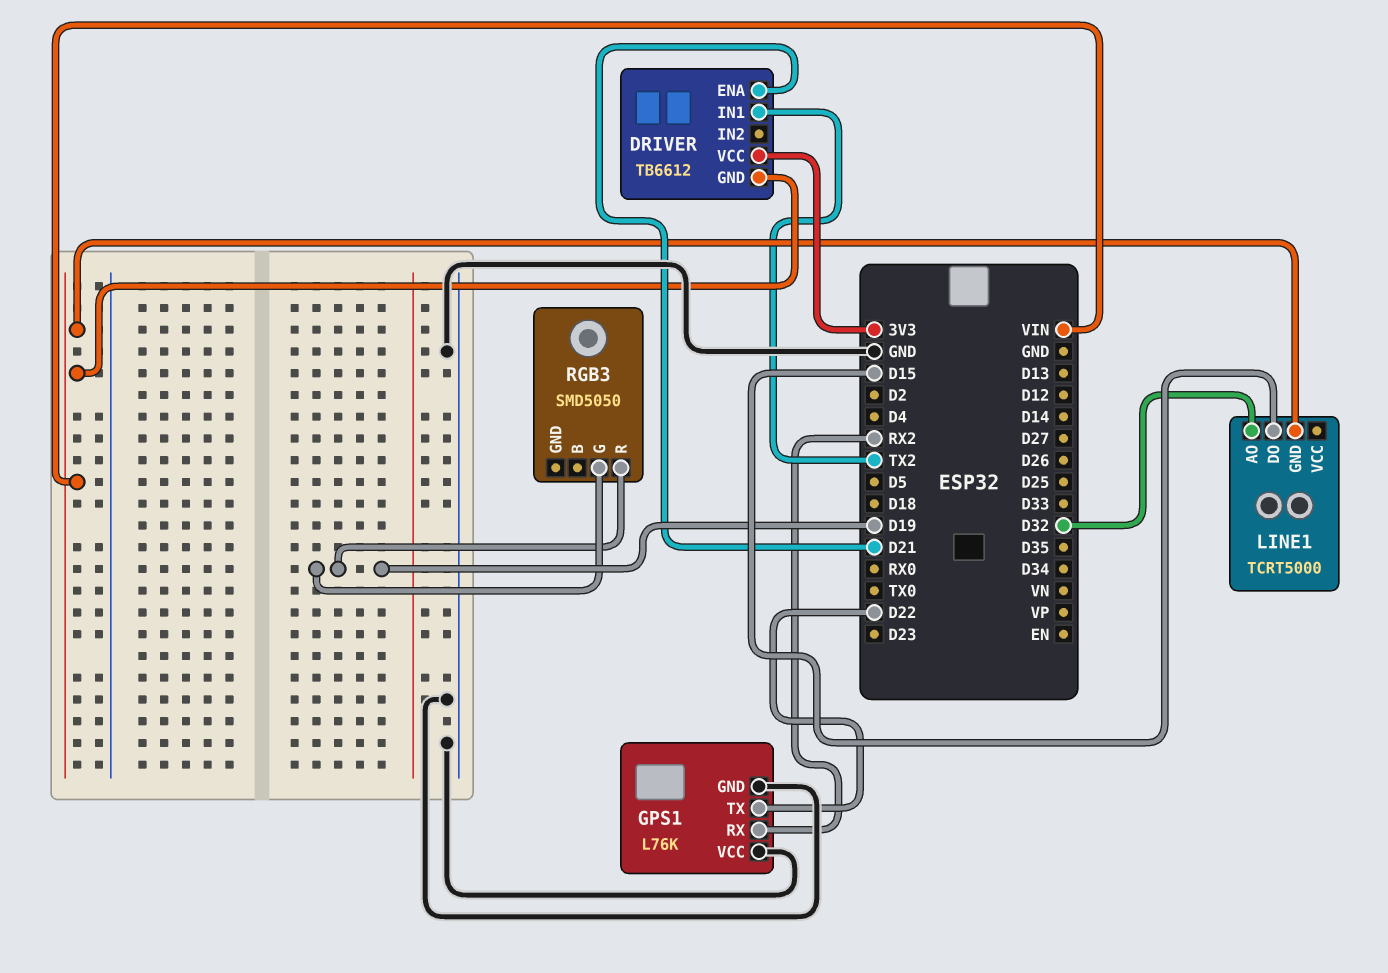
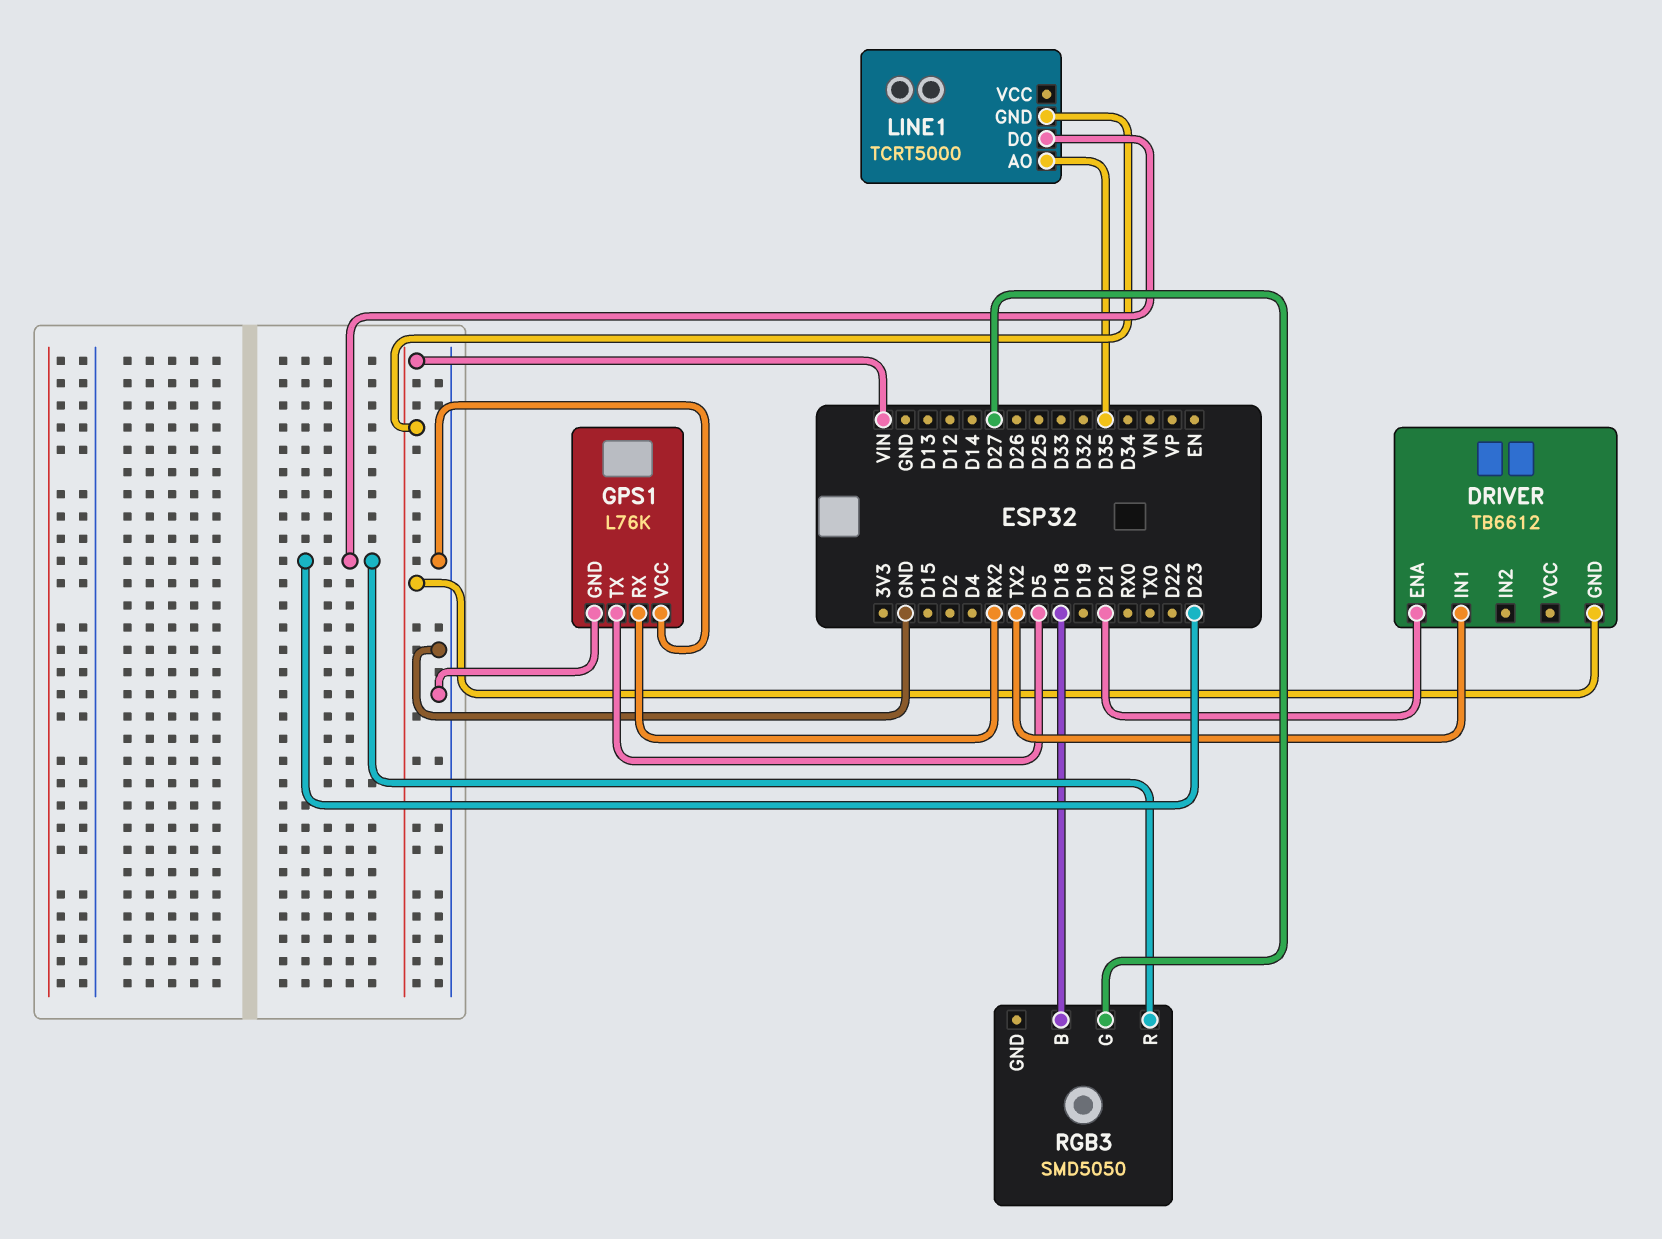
DRIVER pin VCC: 3V3 -> none
GPS1 pin TX: D22 -> D5
LINE1 pin AO: D32 -> D35
LINE1 pin DO: D15 -> D23
RGB3 pin B: none -> D18
RGB3 pin G: D19 -> D27
RGB3 pin R: D19 -> D23

